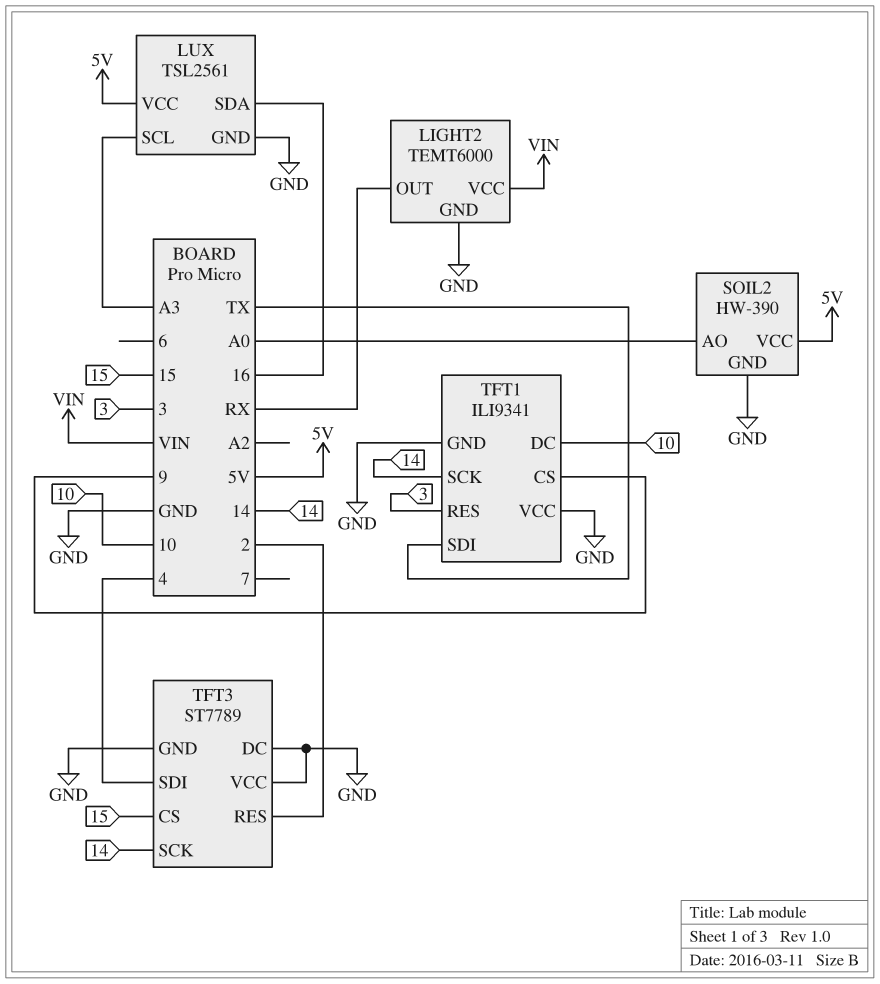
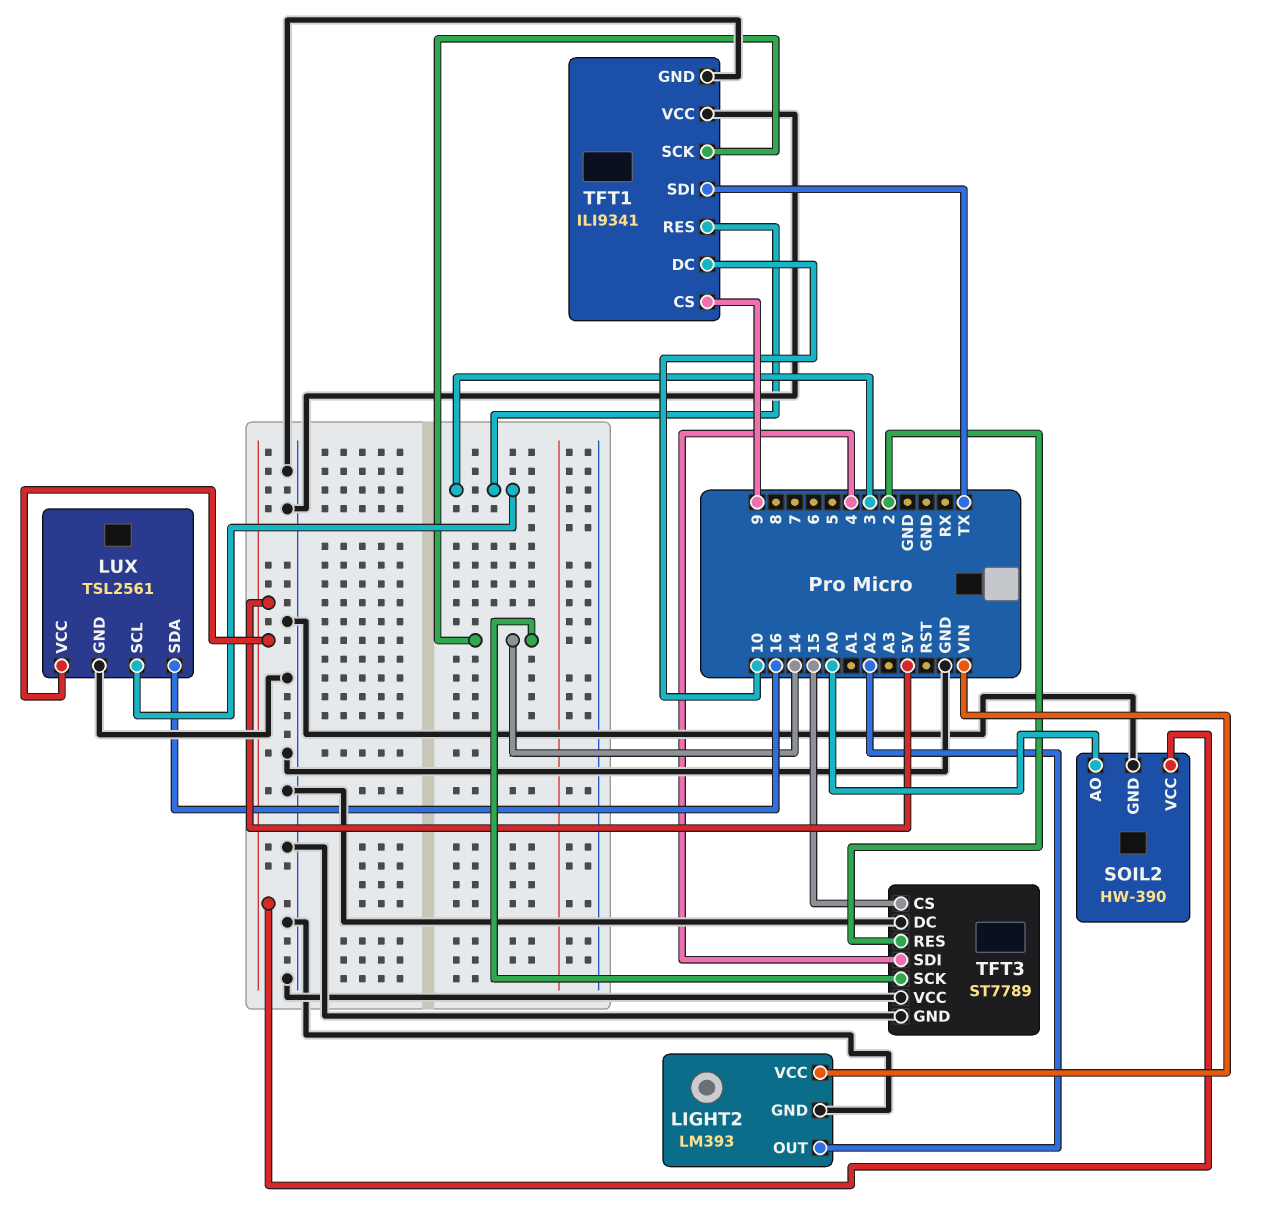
LIGHT2: TEMT6000 -> LM393
LIGHT2 pin OUT: RX -> A2
LUX pin SCL: A3 -> 3

